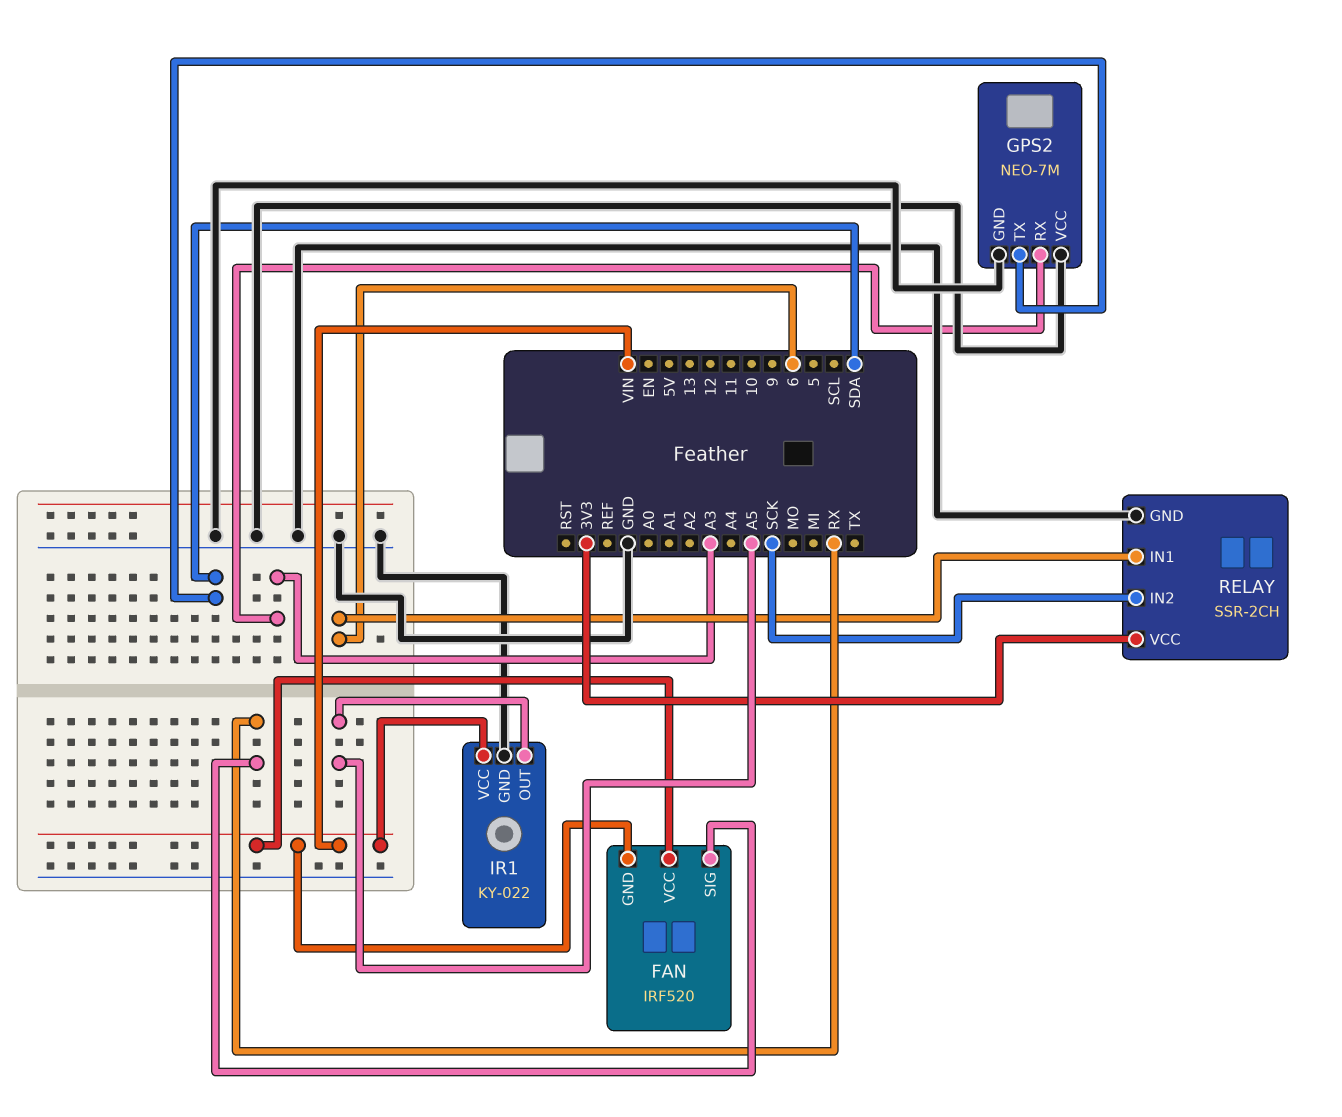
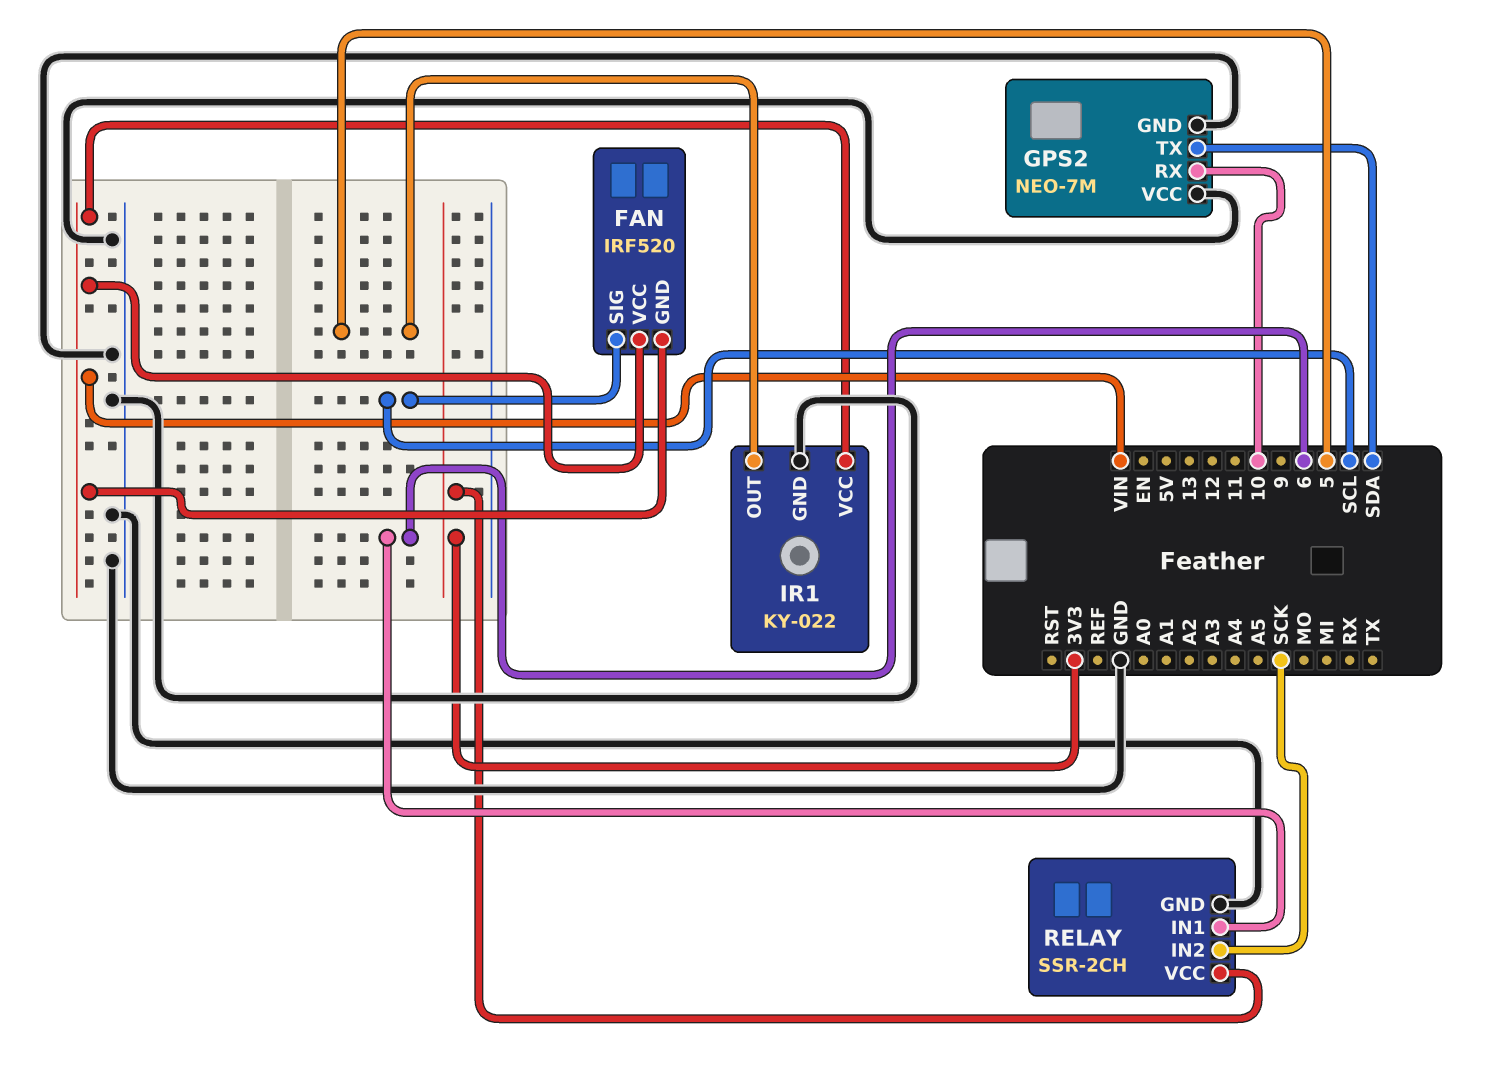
FAN pin SIG: RX -> SCL
GPS2 pin RX: A3 -> 10
IR1 pin OUT: A5 -> 5

